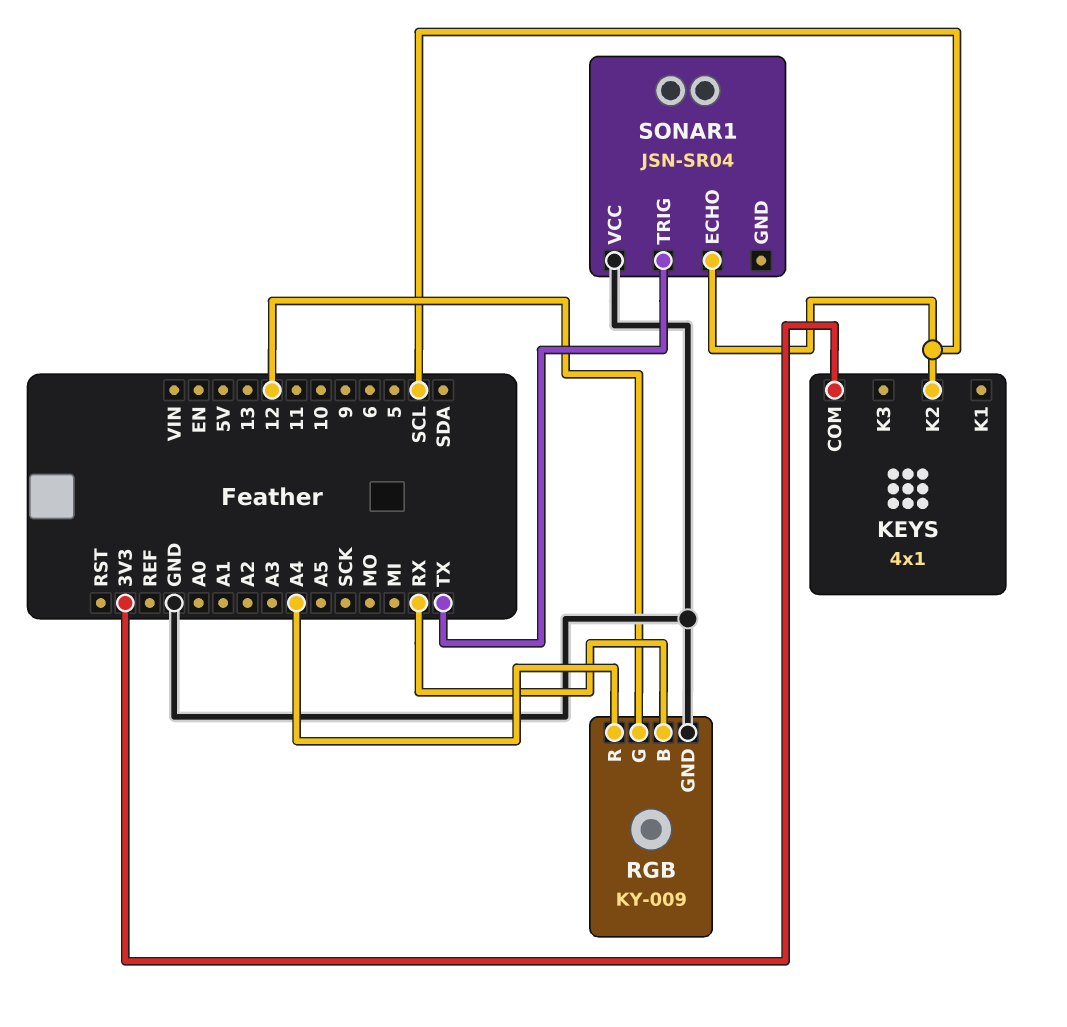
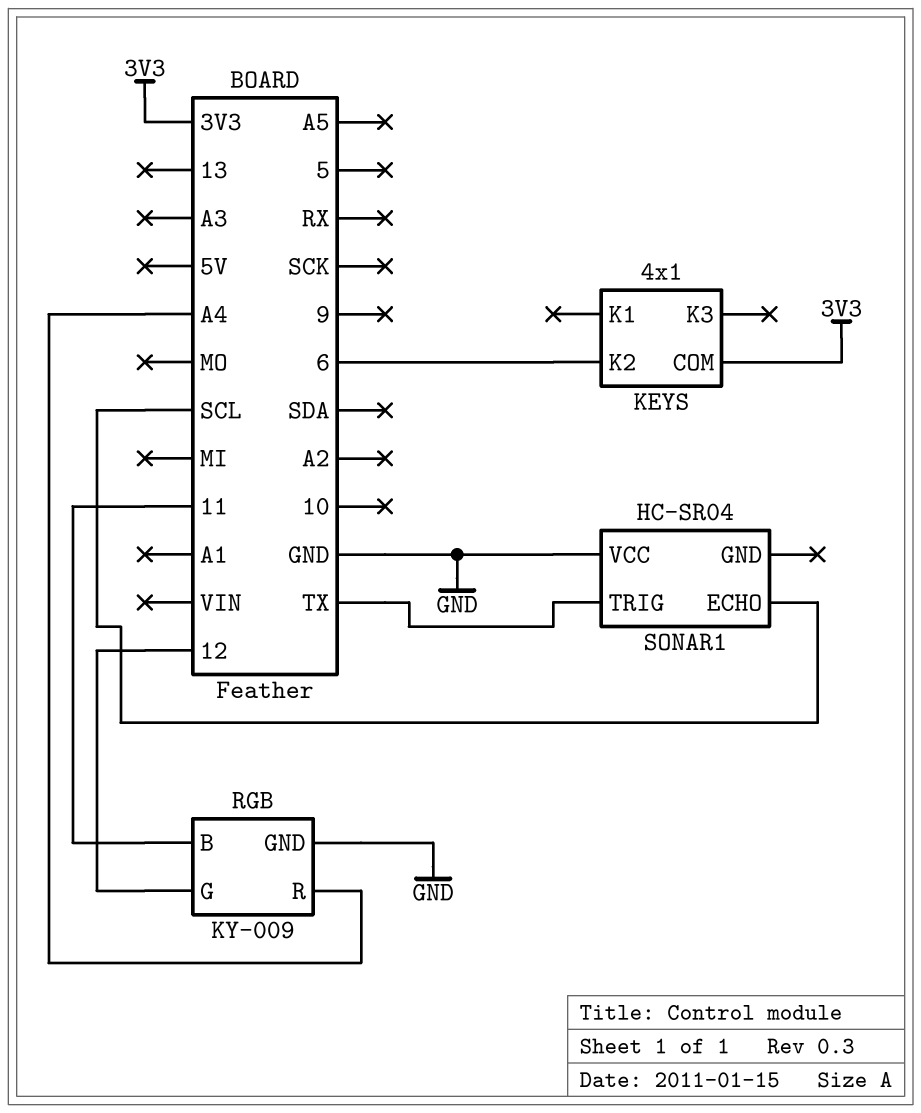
KEYS pin K2: SCL -> 6
RGB pin B: RX -> 11
SONAR1: JSN-SR04 -> HC-SR04

